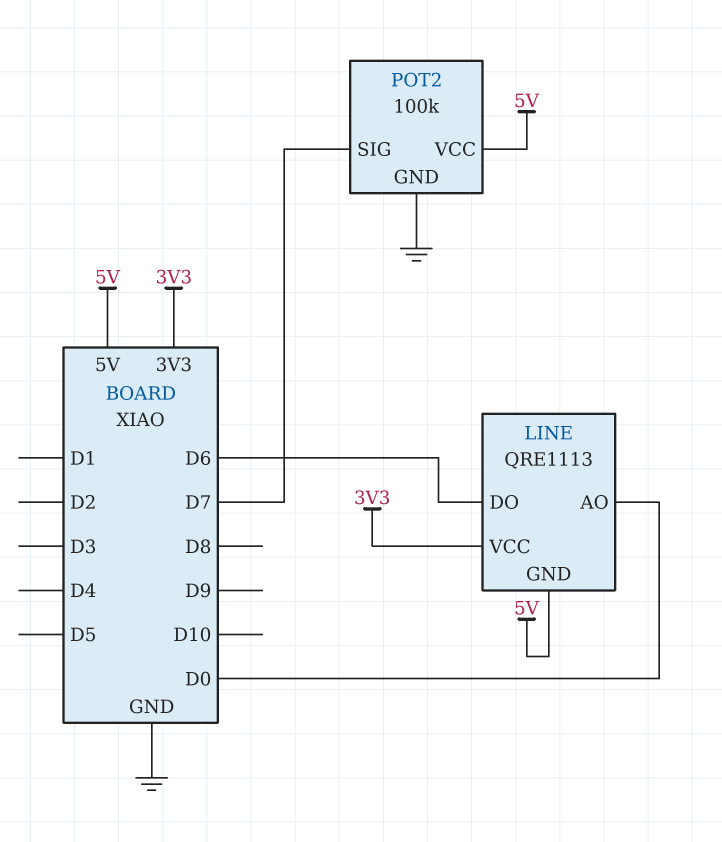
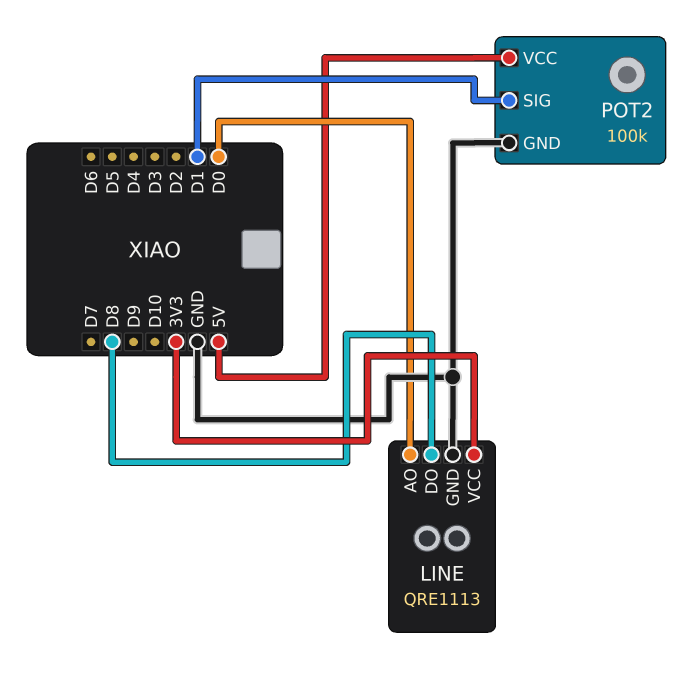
LINE pin DO: D6 -> D8
LINE pin GND: 5V -> GND
POT2 pin SIG: D7 -> D1

